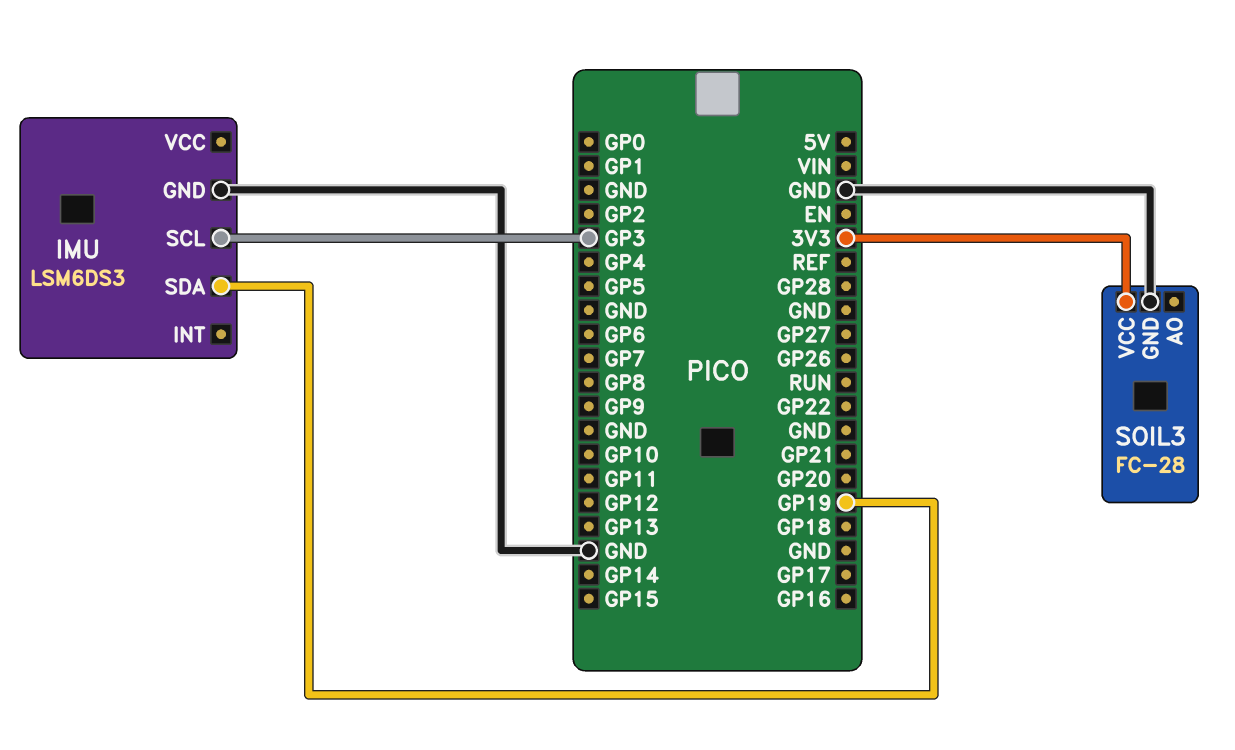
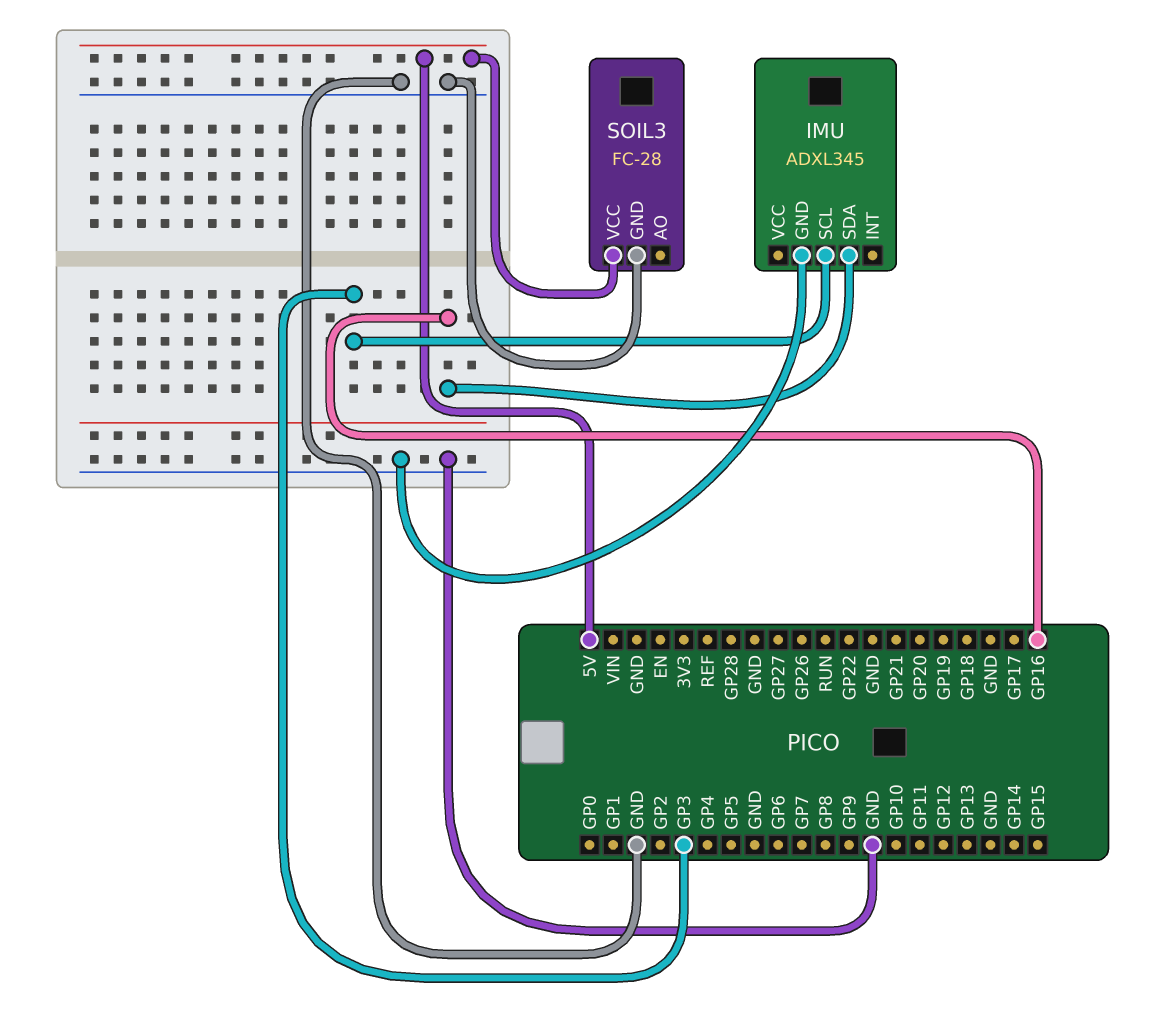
IMU: LSM6DS3 -> ADXL345
IMU pin SDA: GP19 -> GP16
SOIL3 pin VCC: 3V3 -> 5V

